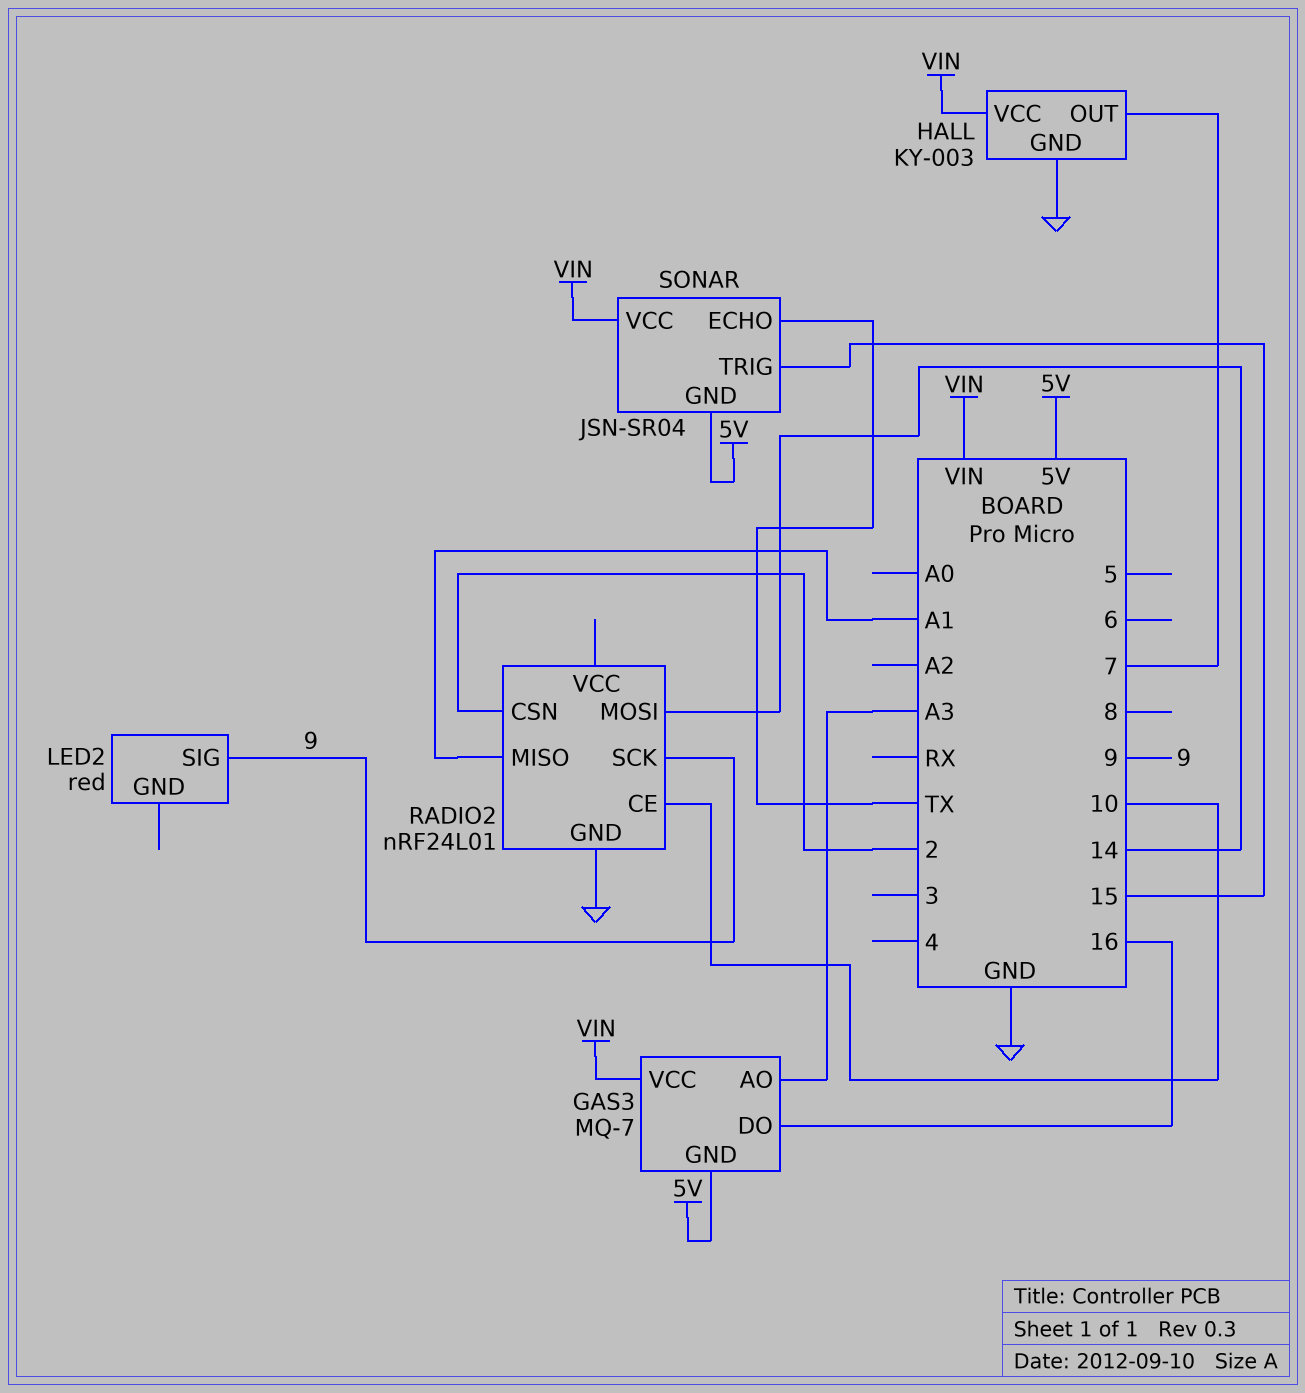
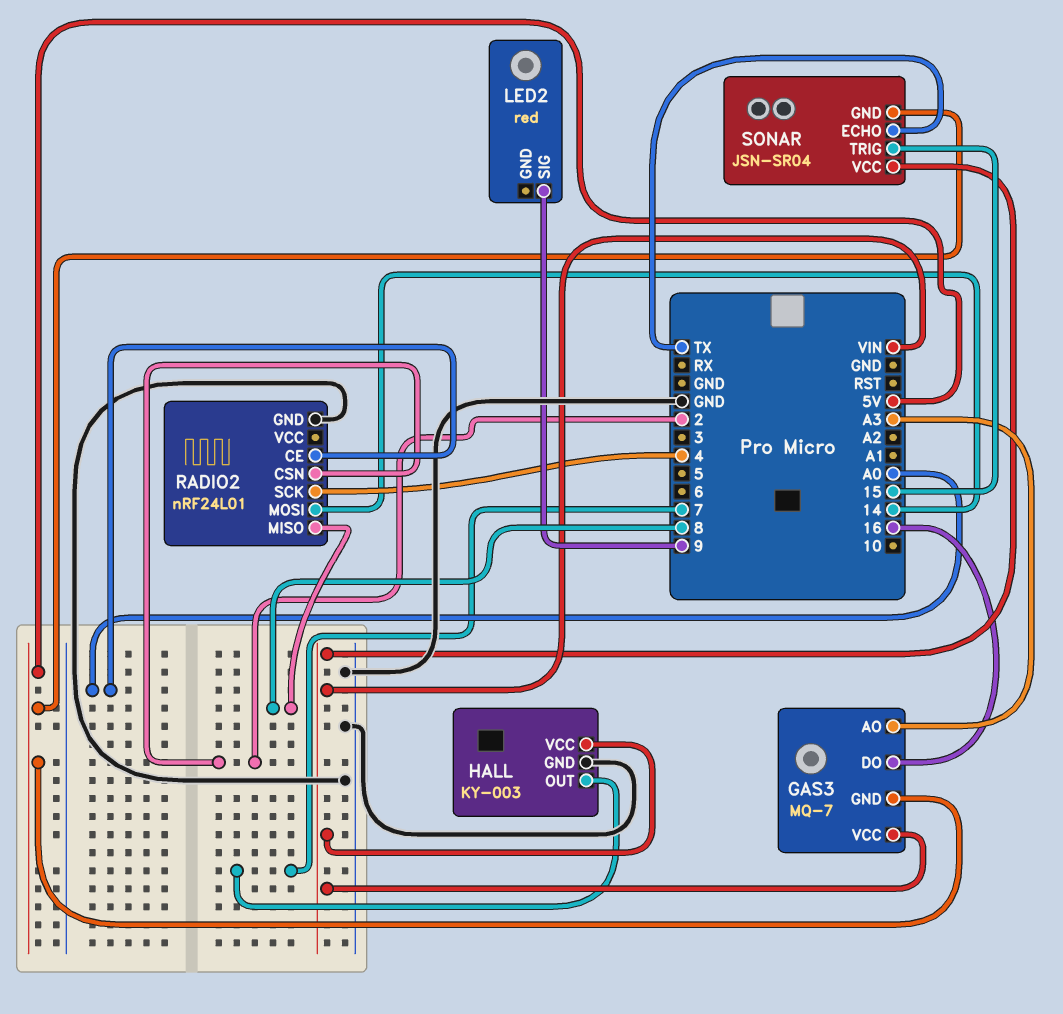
RADIO2 pin CE: 10 -> A0
RADIO2 pin MISO: A1 -> 8
RADIO2 pin SCK: 9 -> 4

